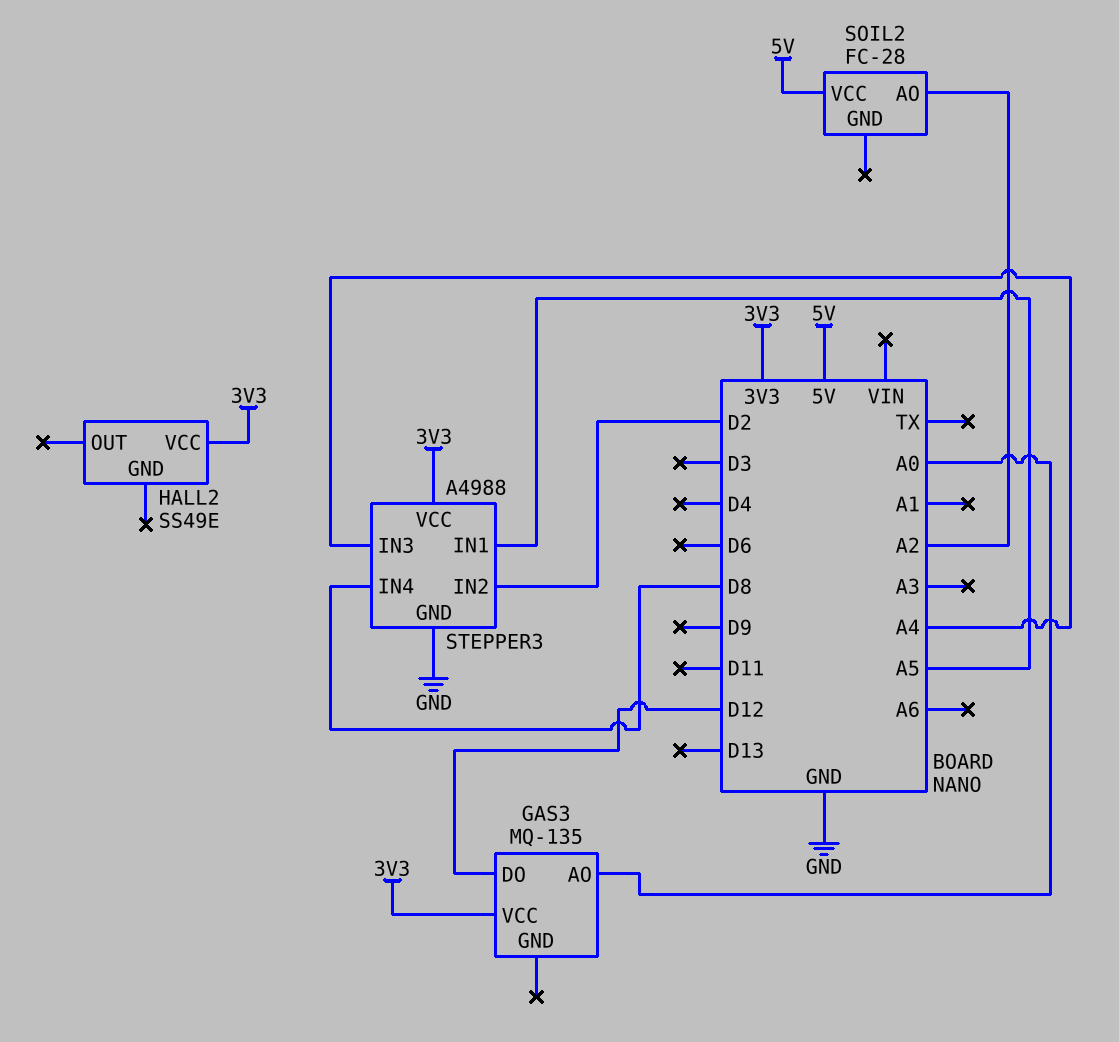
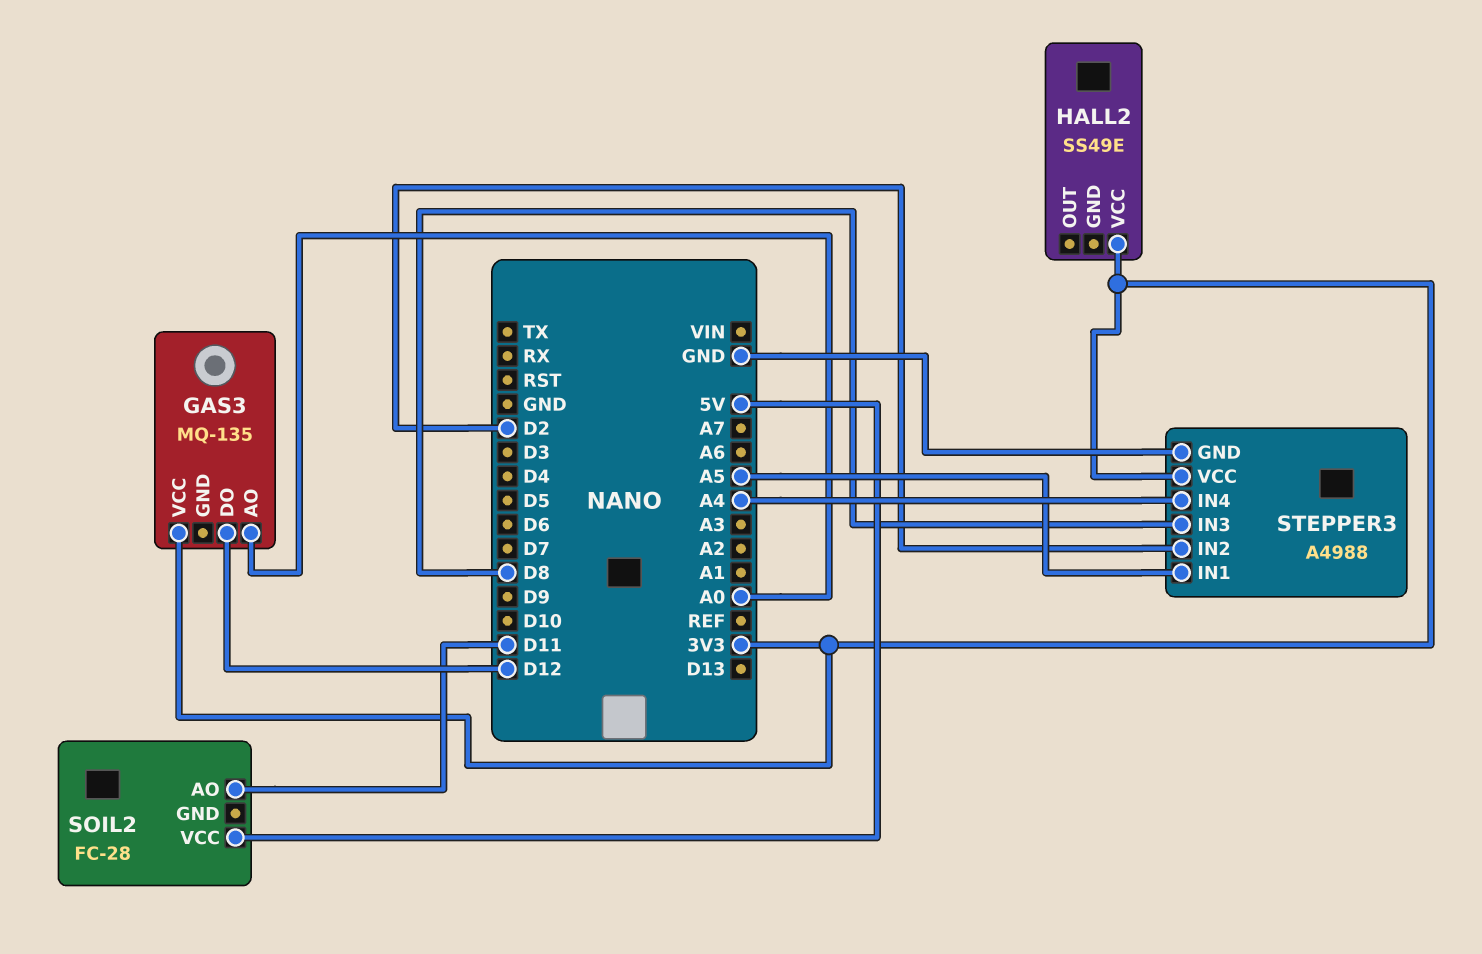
SOIL2 pin AO: A2 -> D11
STEPPER3 pin IN3: A4 -> D8
STEPPER3 pin IN4: D8 -> A4

